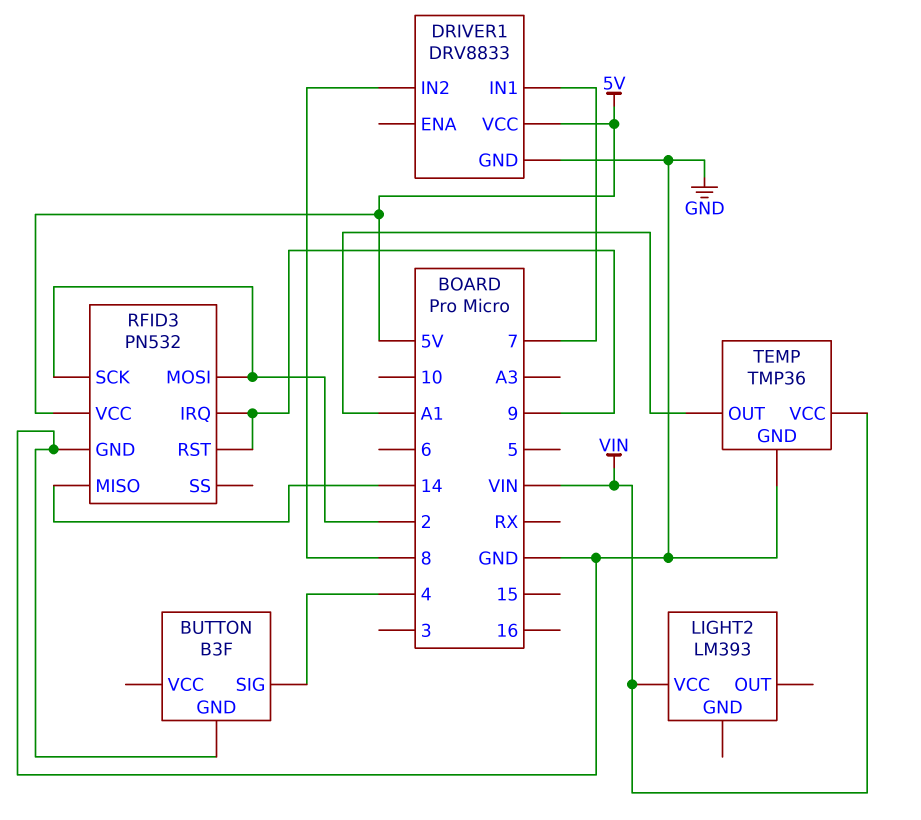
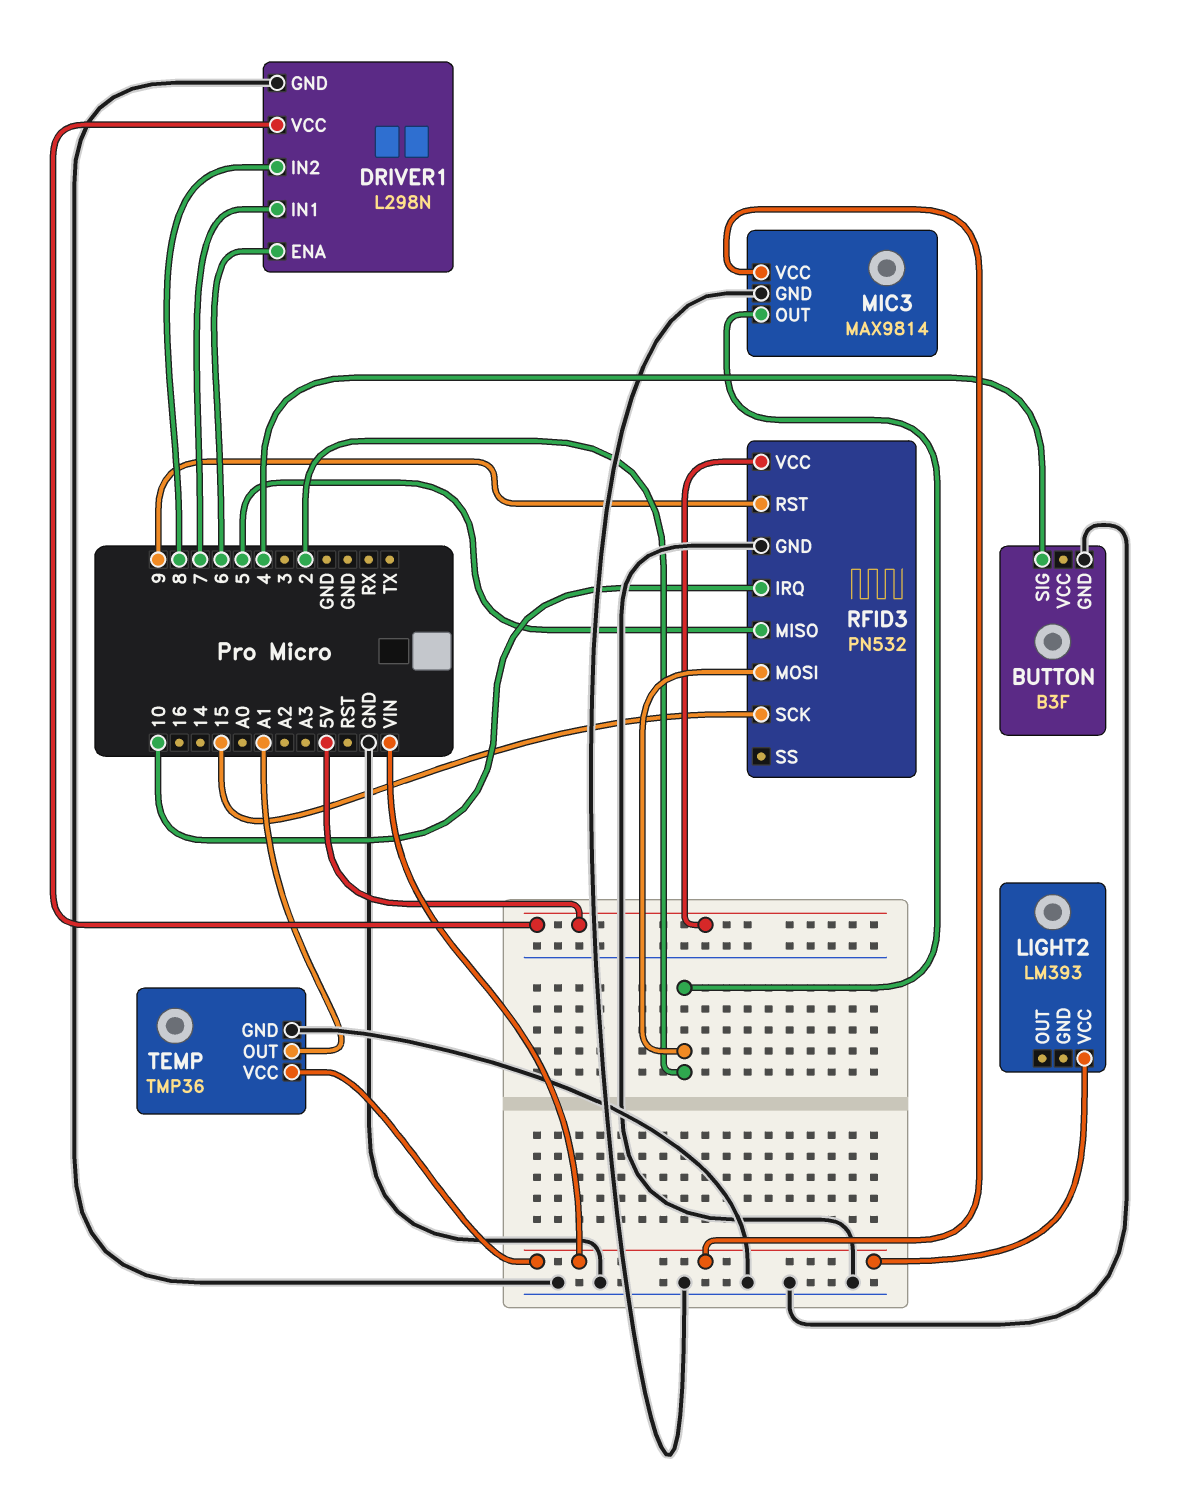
DRIVER1: DRV8833 -> L298N
DRIVER1 pin ENA: none -> 6
MIC3: none -> MAX9814
MIC3 pin GND: none -> GND
MIC3 pin OUT: none -> 2
MIC3 pin VCC: none -> VIN
RFID3 pin IRQ: 9 -> 10
RFID3 pin MISO: 14 -> 5
RFID3 pin SCK: 2 -> 15

